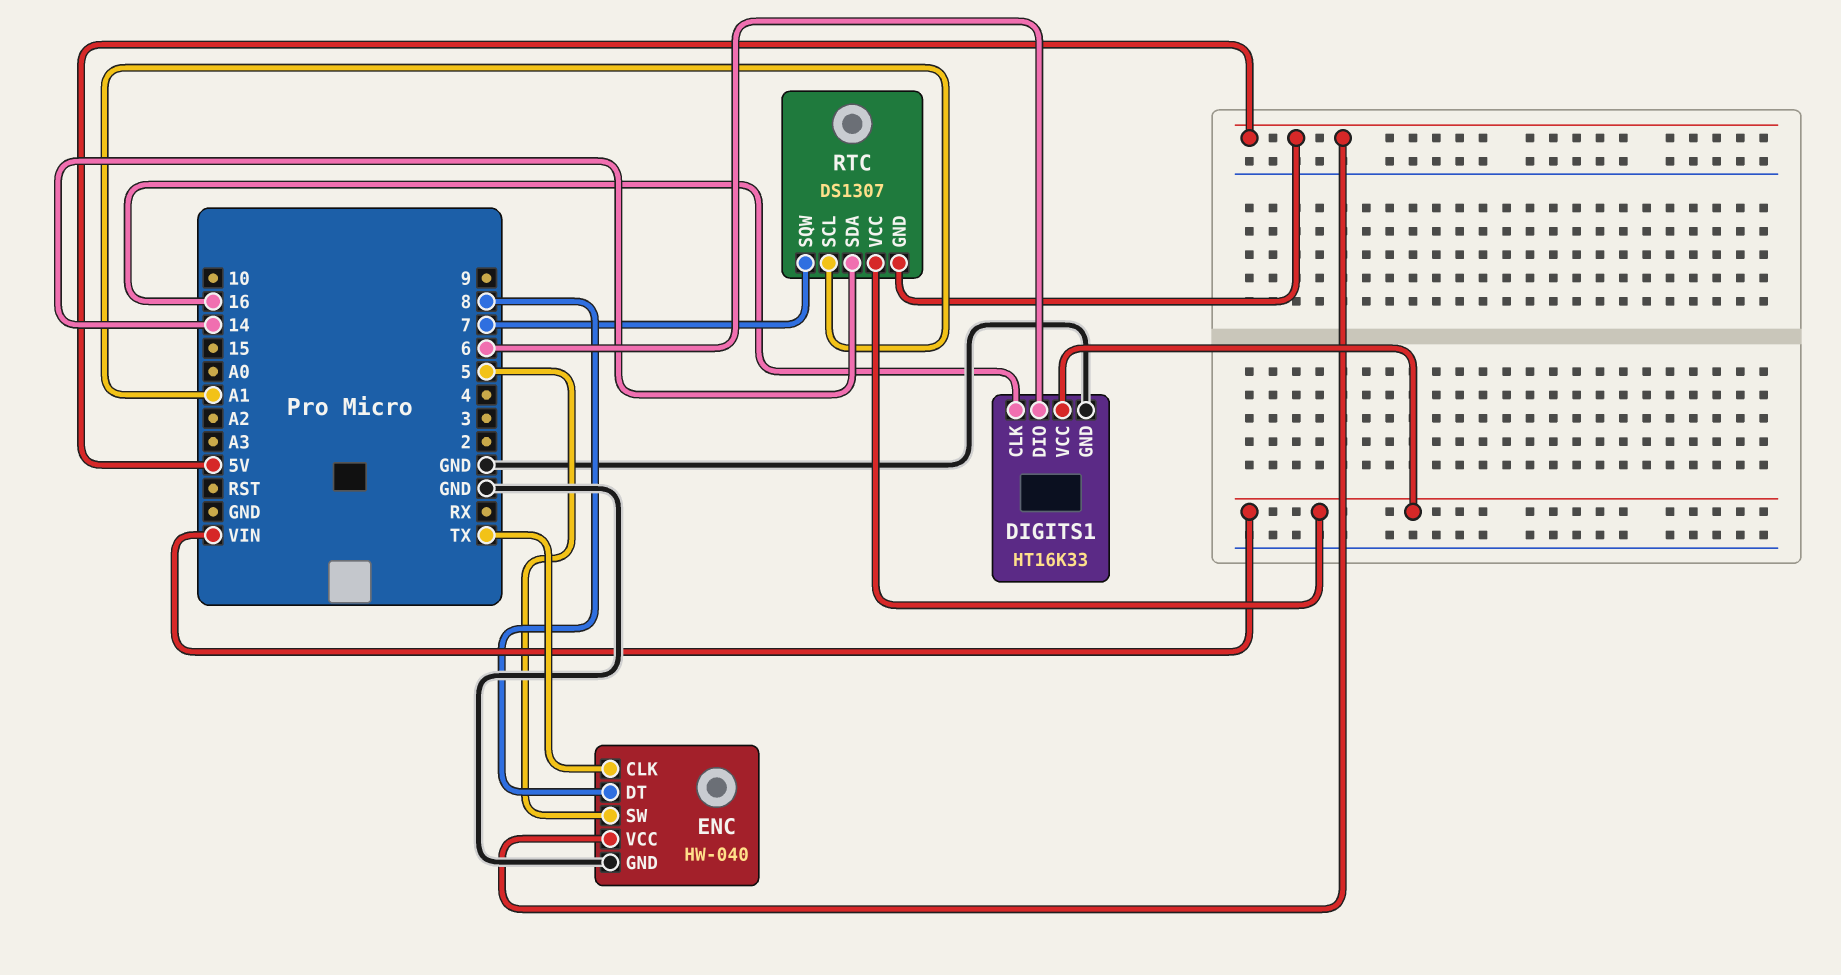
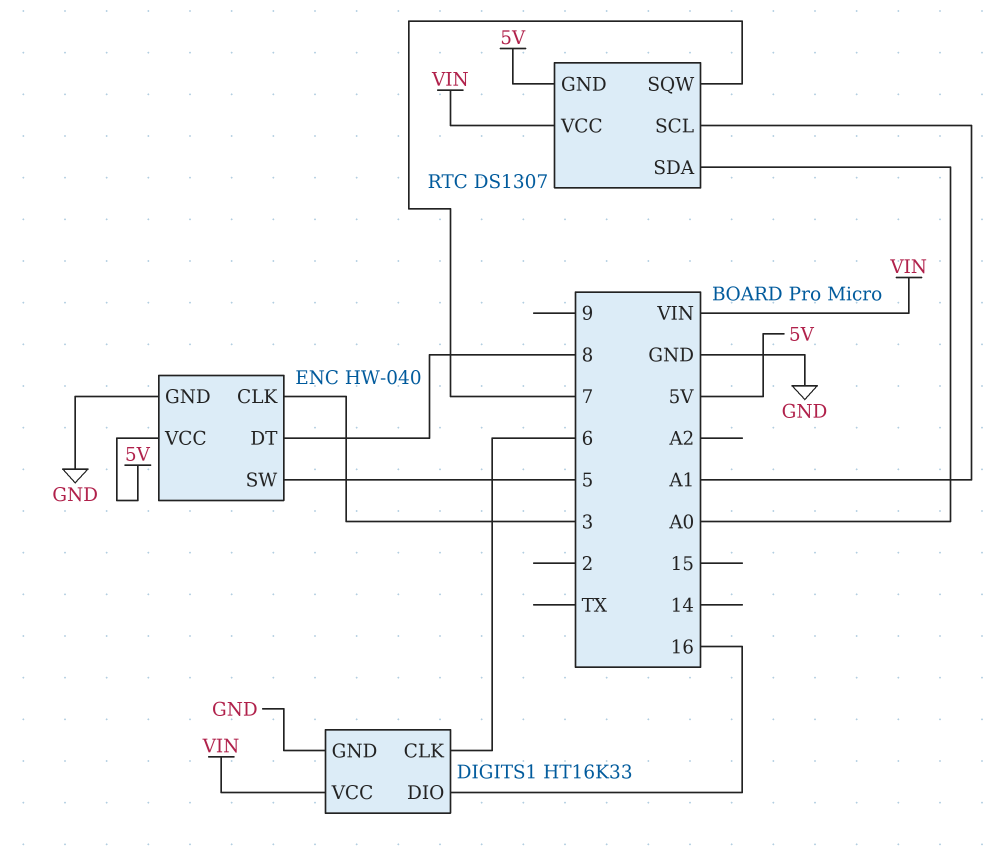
DIGITS1 pin CLK: 16 -> 6
DIGITS1 pin DIO: 6 -> 16
ENC pin CLK: TX -> 3
RTC pin SDA: 14 -> A0

